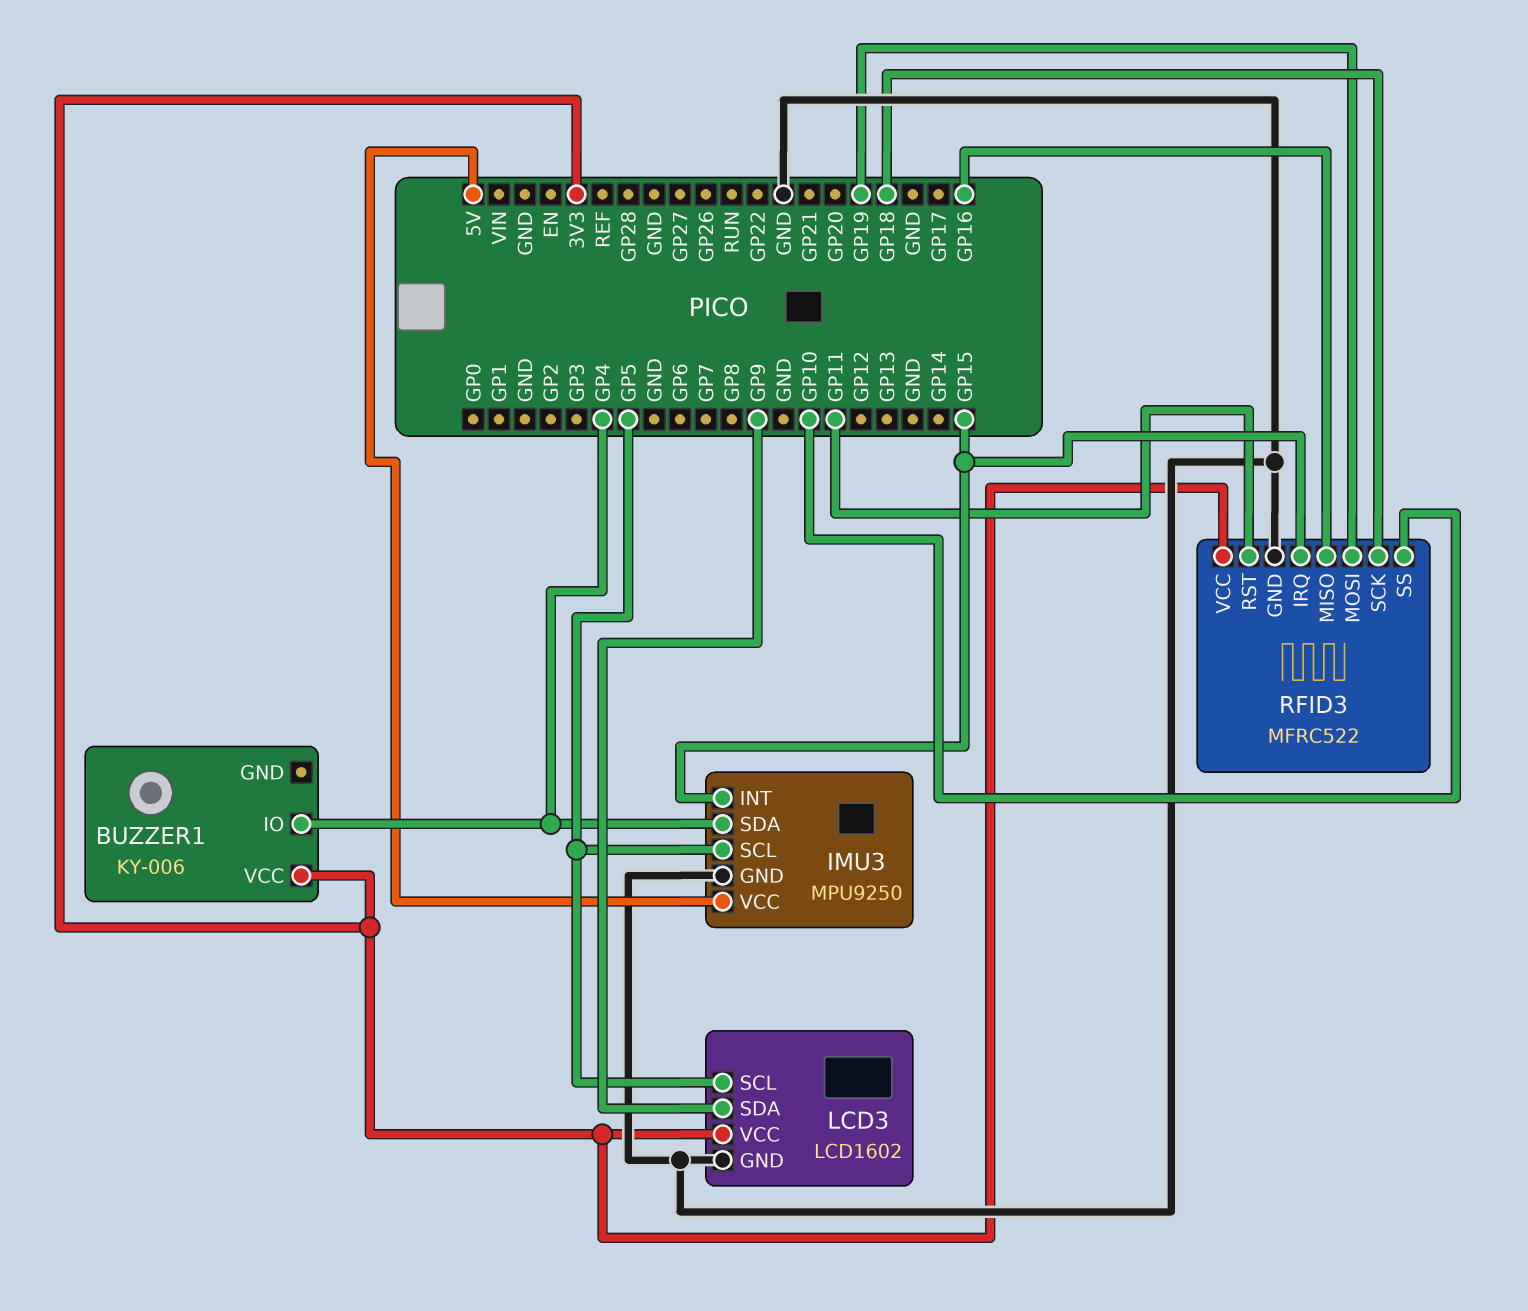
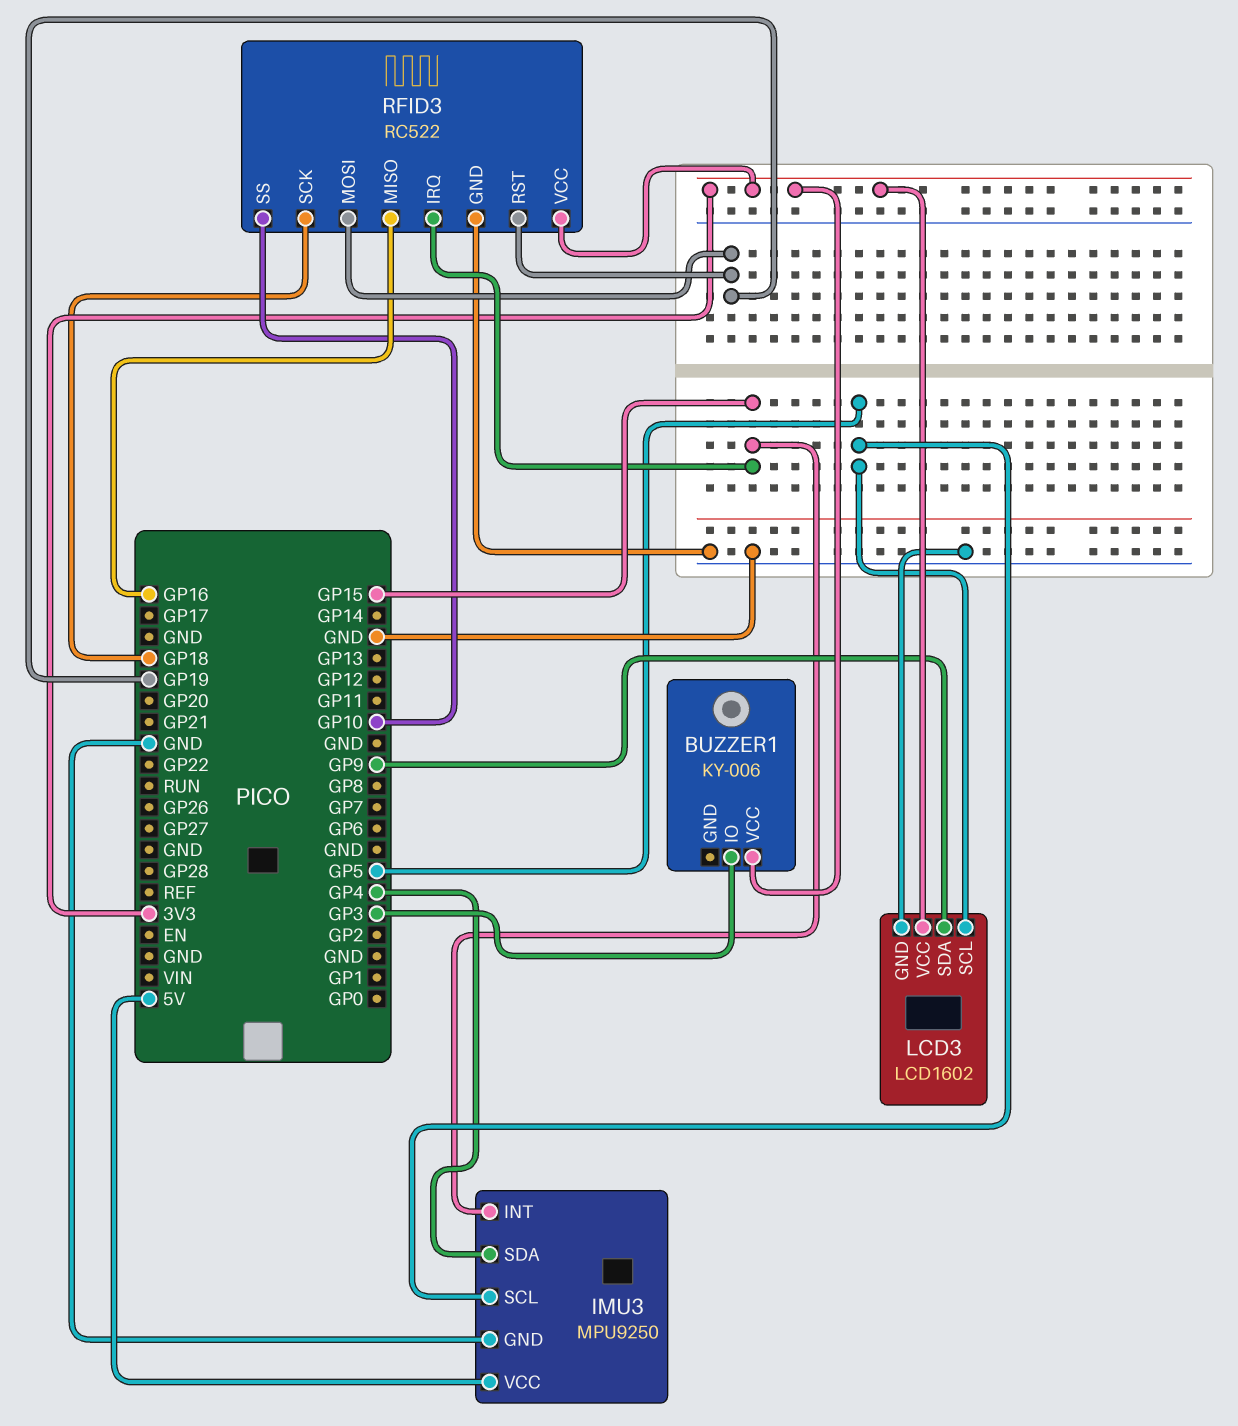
BUZZER1 pin IO: GP4 -> GP3
RFID3: MFRC522 -> RC522
RFID3 pin RST: GP11 -> GP19

